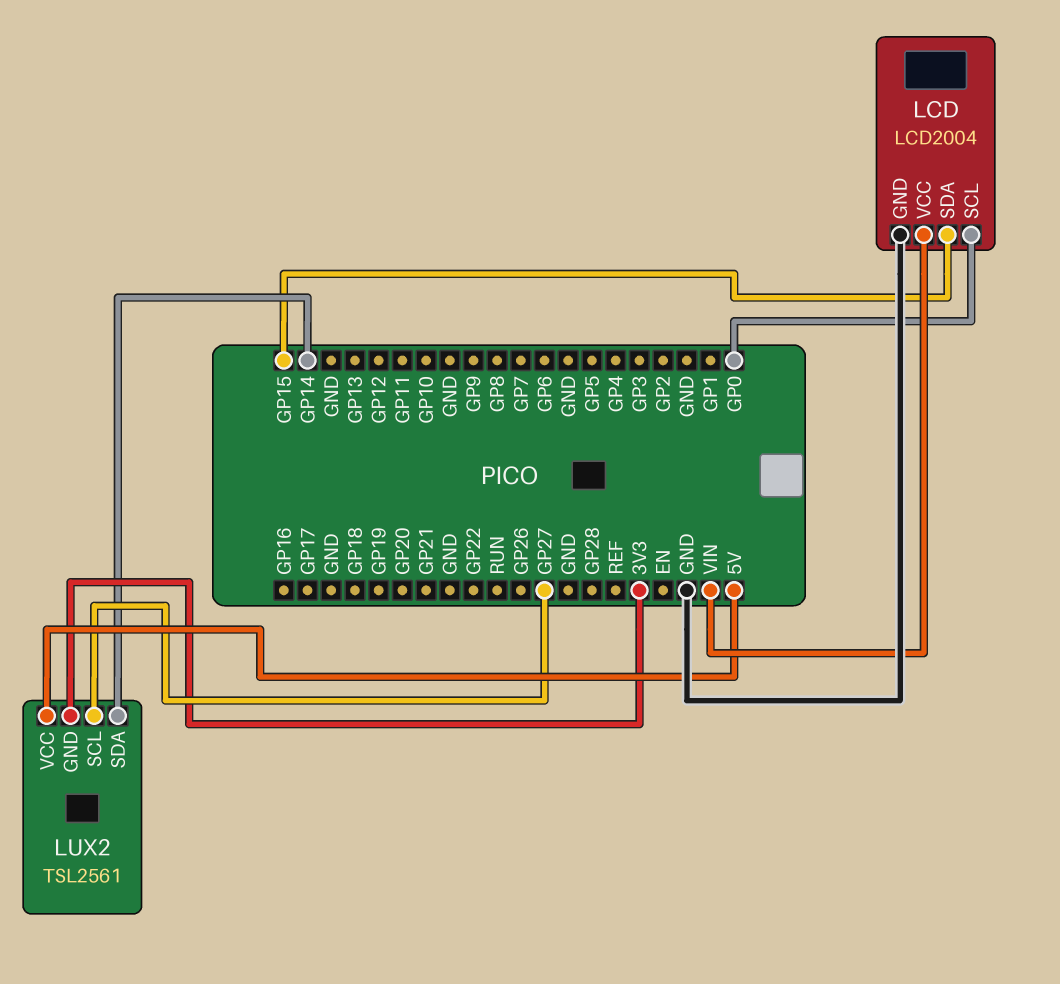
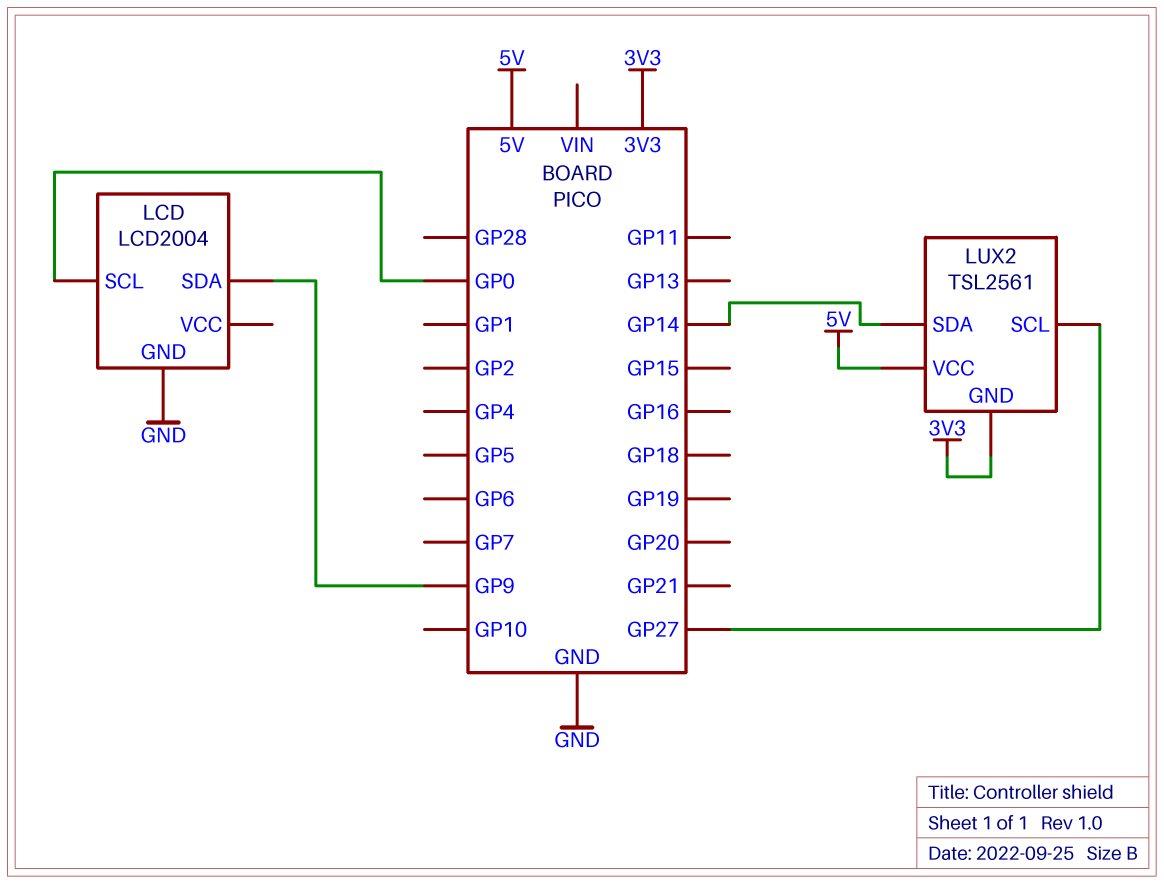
LCD pin SDA: GP15 -> GP9
LCD pin VCC: VIN -> none

